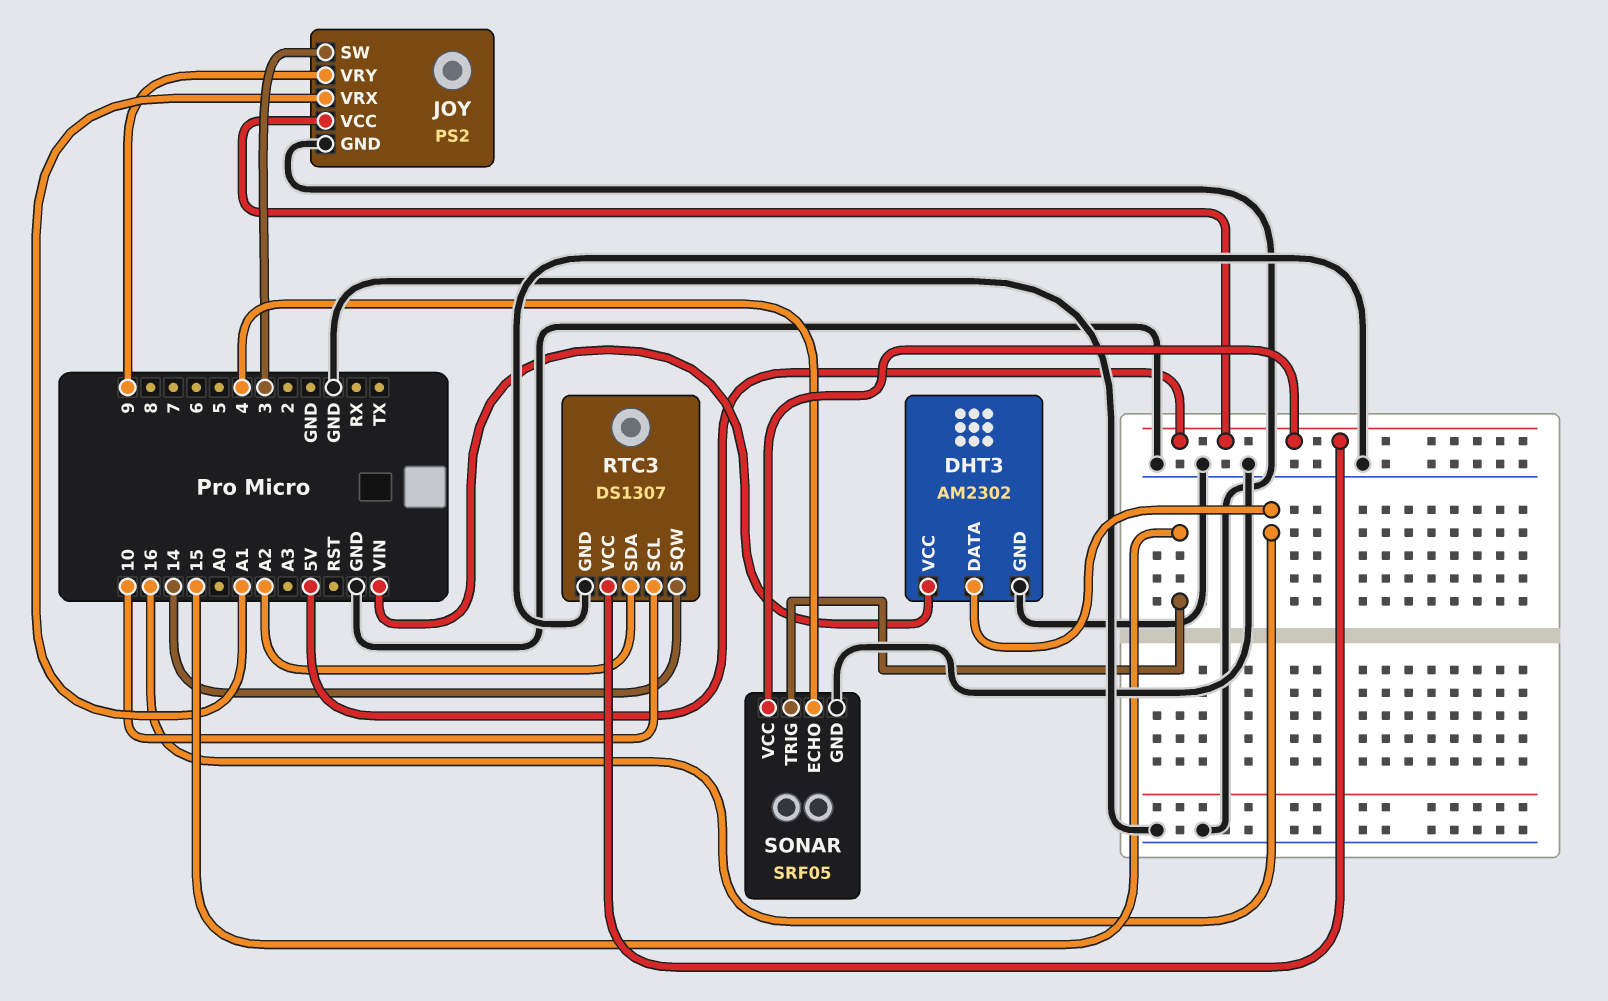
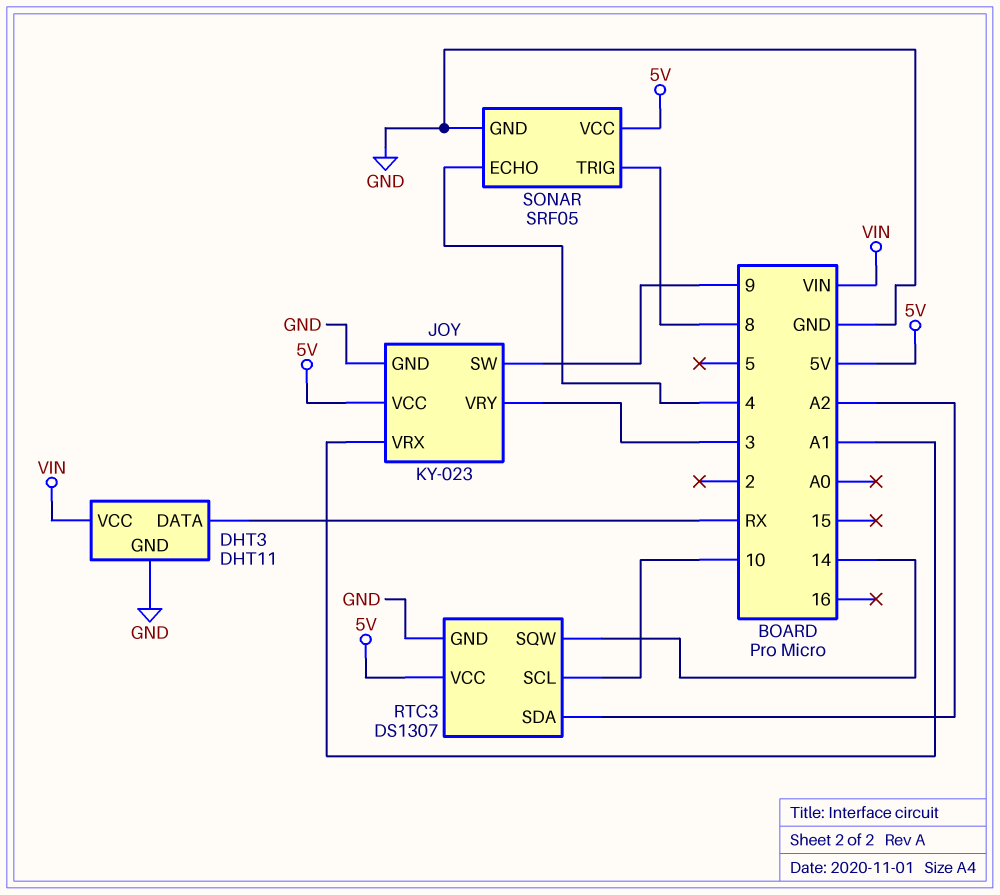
DHT3: AM2302 -> DHT11
DHT3 pin DATA: 16 -> RX
JOY: PS2 -> KY-023
JOY pin SW: 3 -> 9
JOY pin VRY: 9 -> 3
SONAR pin TRIG: 15 -> 8

